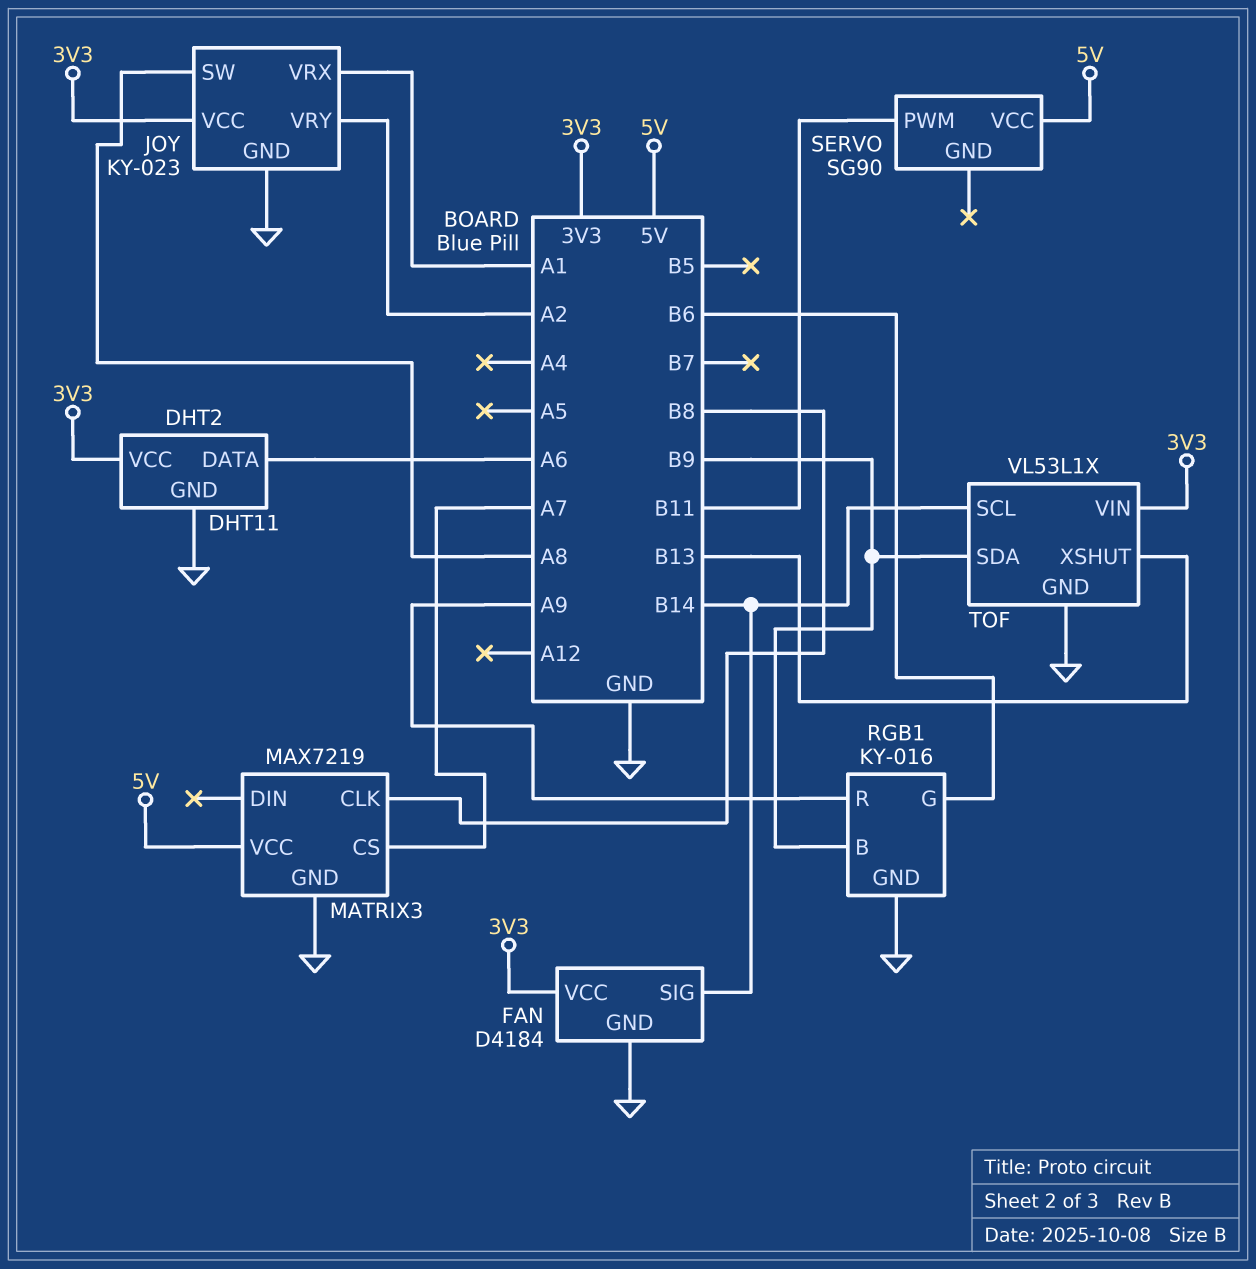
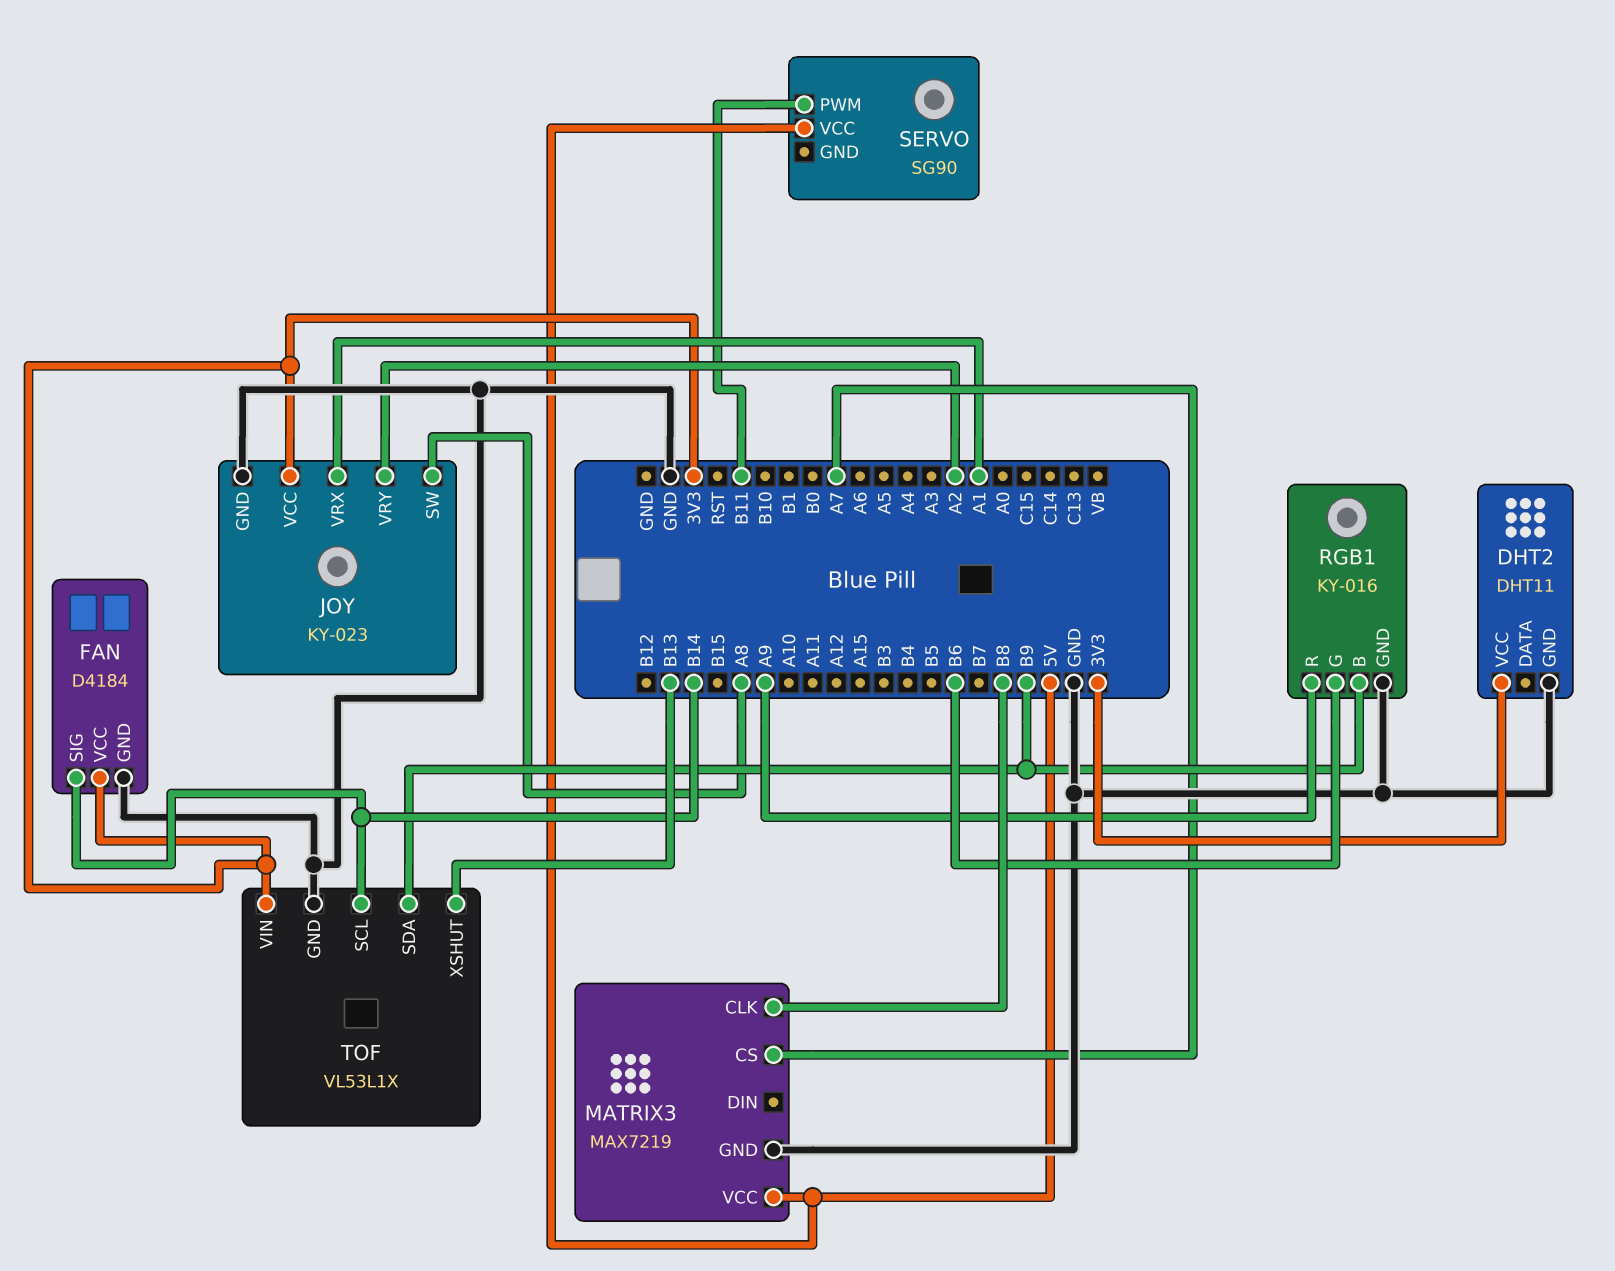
DHT2 pin DATA: A6 -> none

